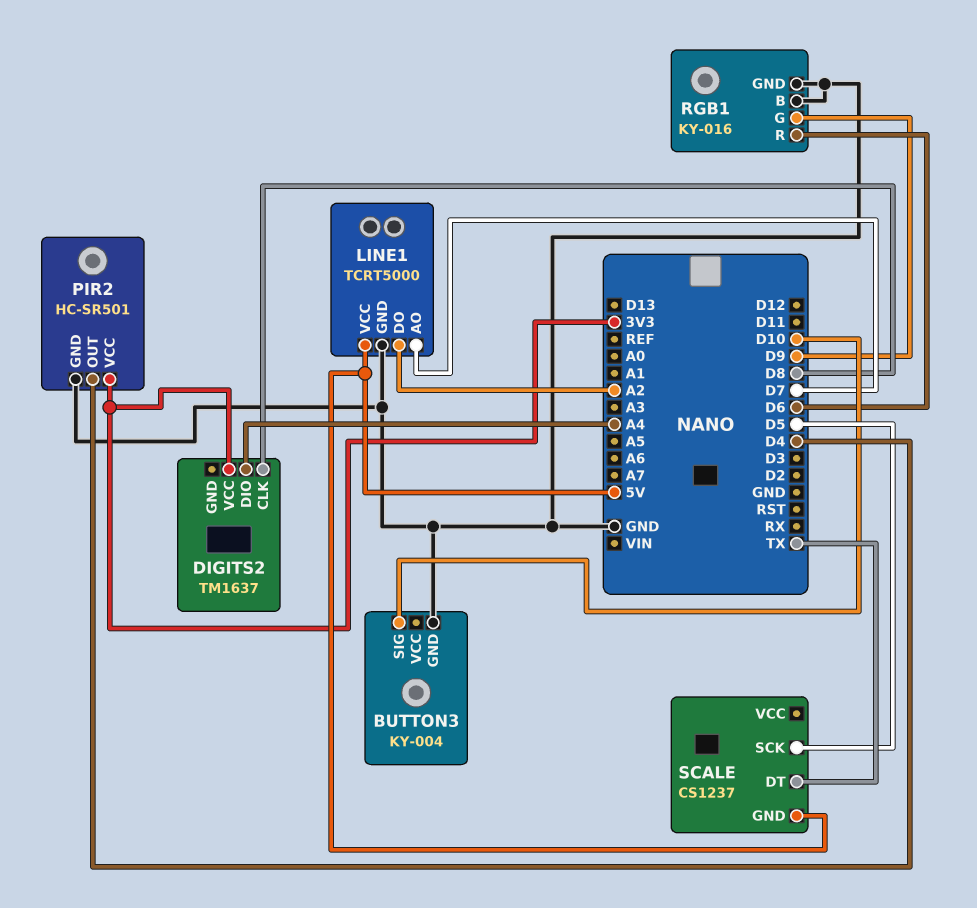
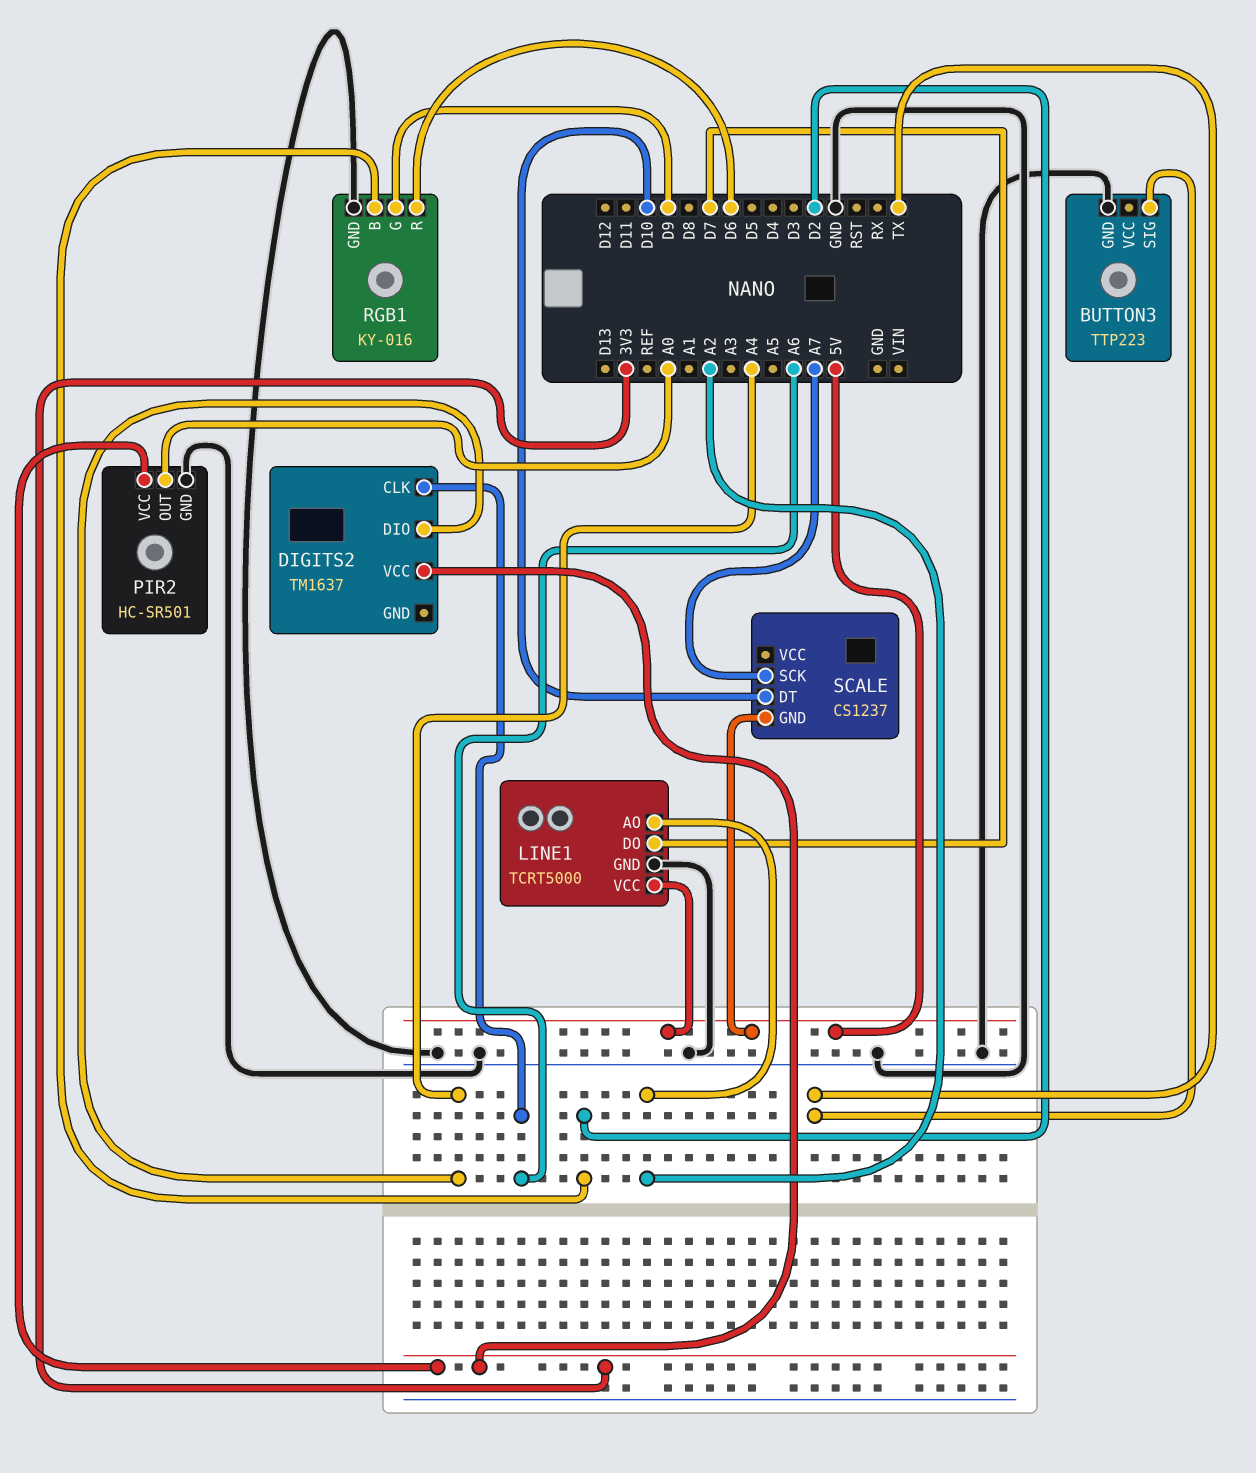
BUTTON3: KY-004 -> TTP223
BUTTON3 pin SIG: D10 -> TX
DIGITS2 pin CLK: D8 -> A6
LINE1 pin AO: D7 -> A2
LINE1 pin DO: A2 -> D7
PIR2 pin OUT: D4 -> A0
RGB1 pin B: GND -> D2
SCALE pin DT: TX -> D10
SCALE pin SCK: D5 -> A7

